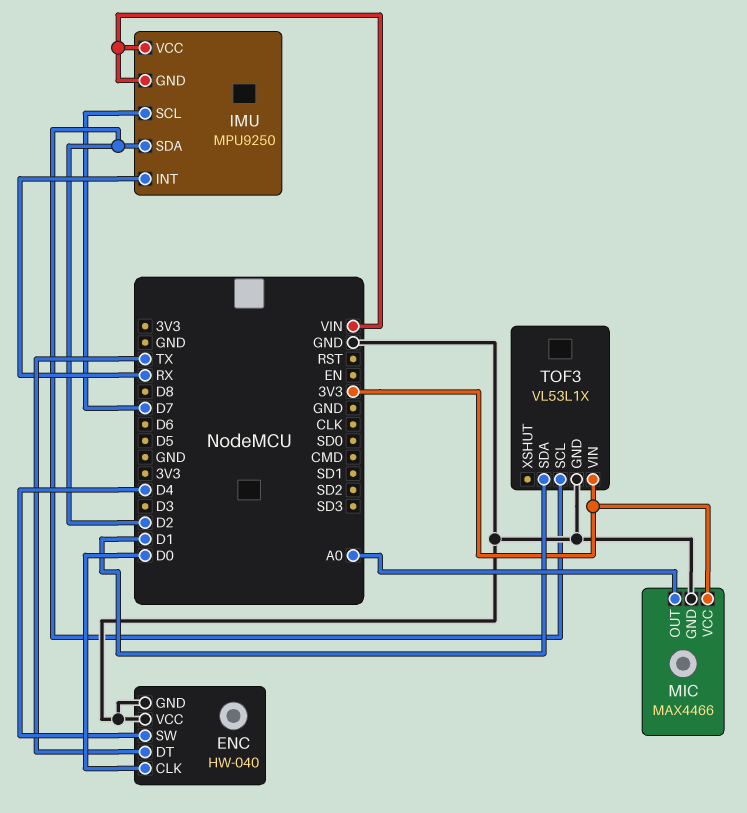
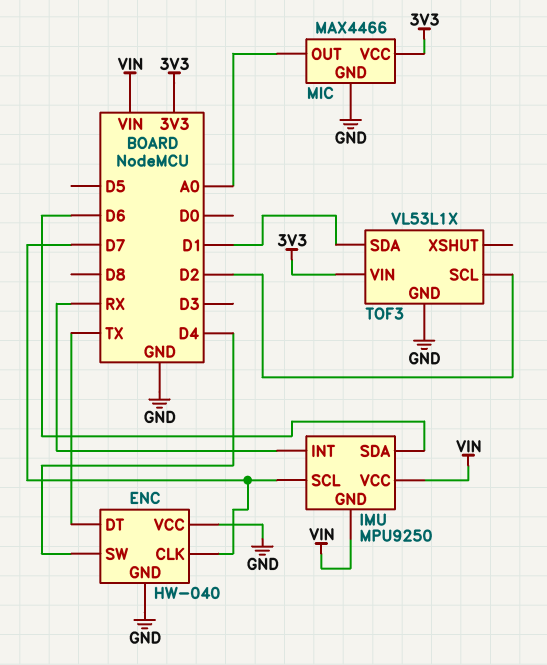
ENC pin CLK: D0 -> D7
IMU pin SDA: D2 -> D6

